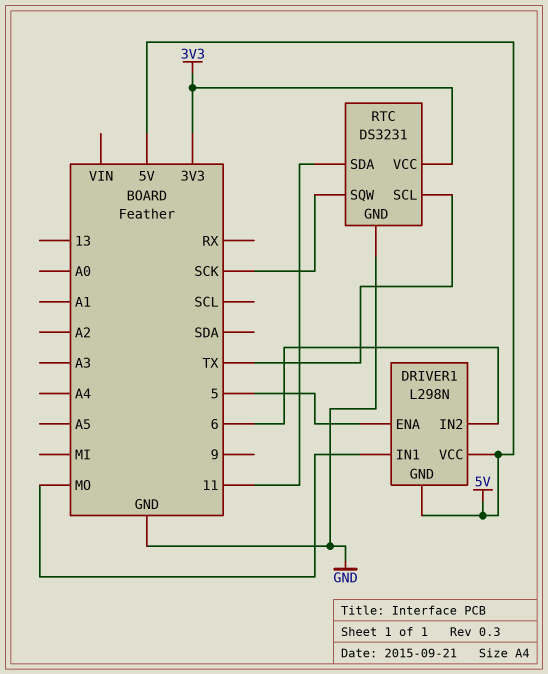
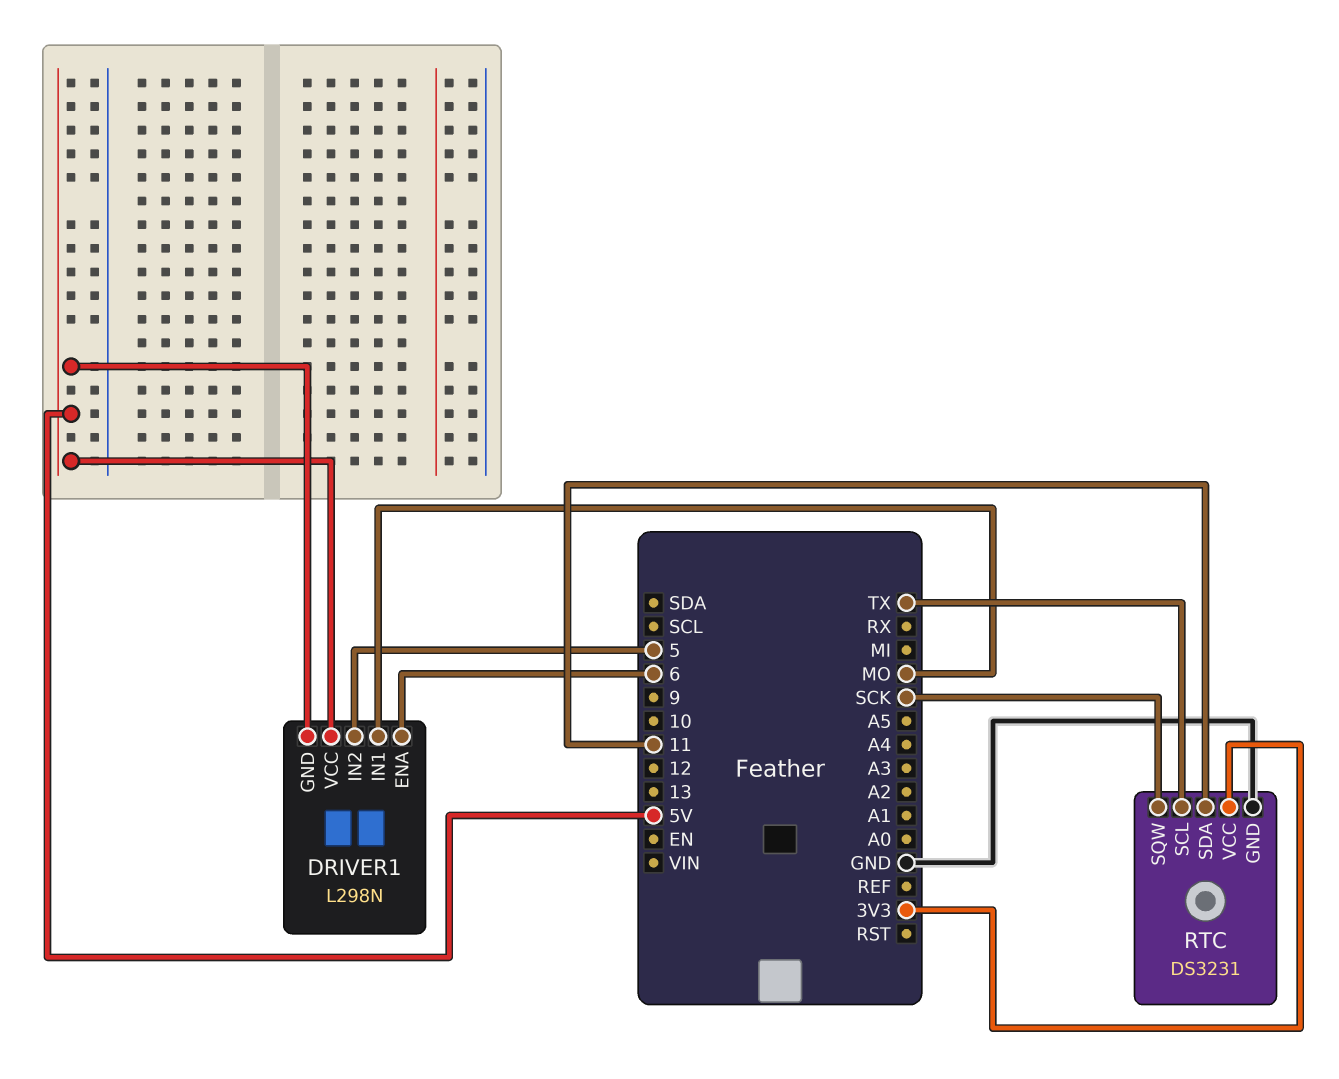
DRIVER1 pin ENA: 5 -> 6
DRIVER1 pin IN2: 6 -> 5

